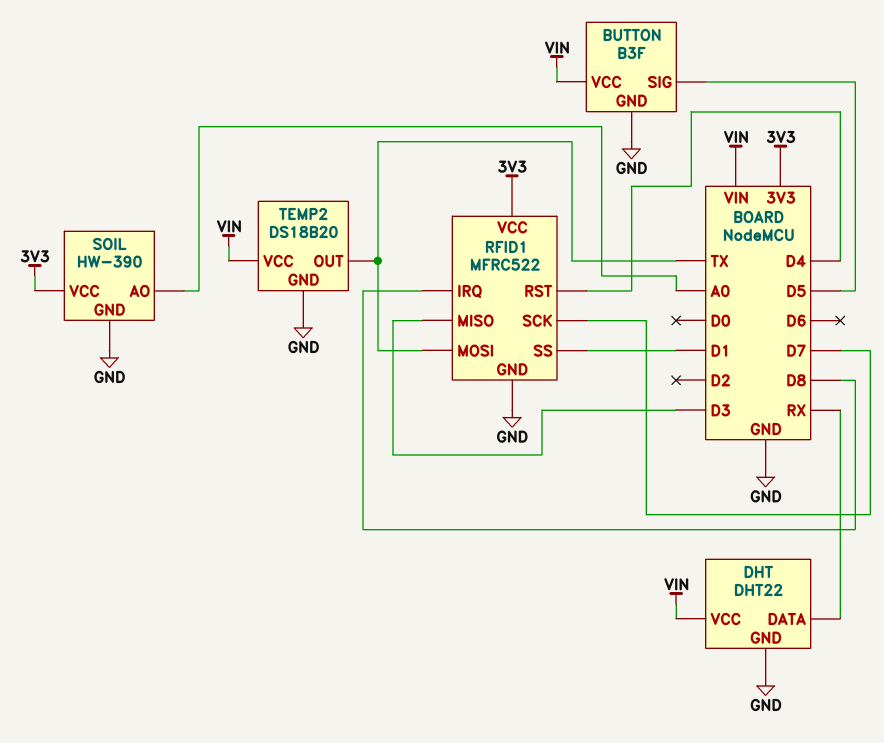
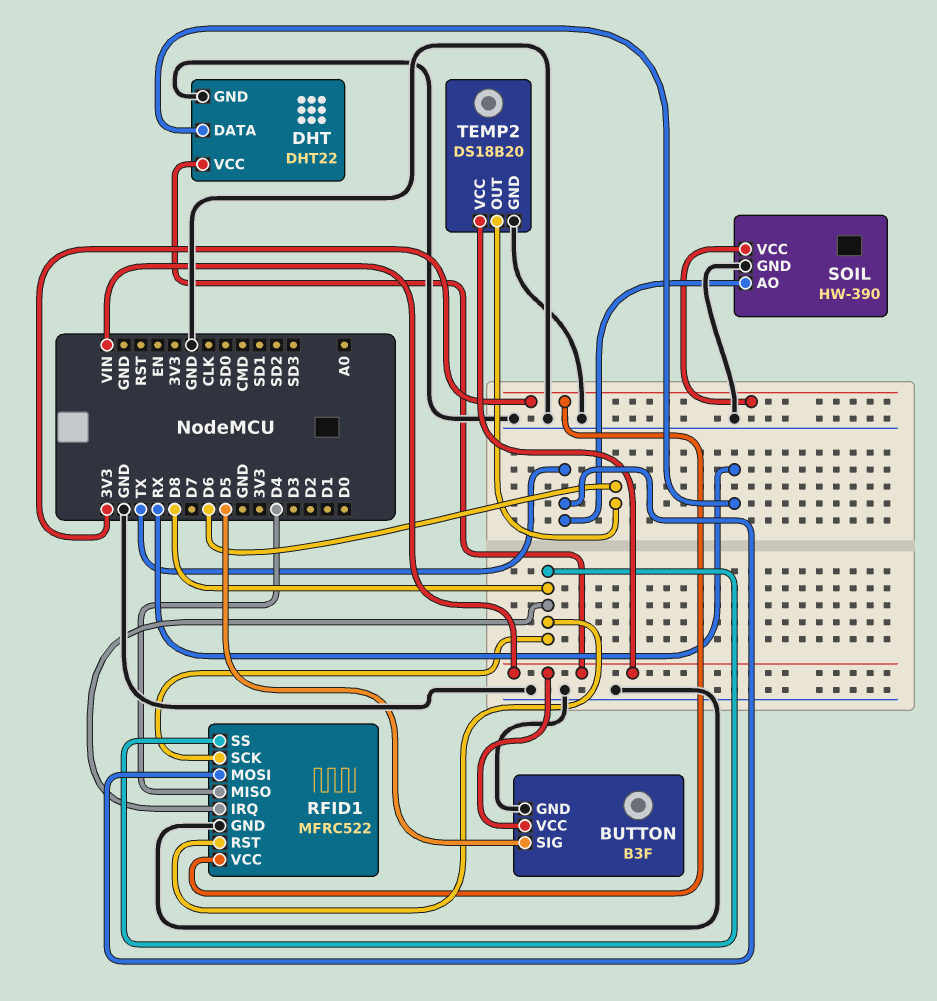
RFID1 pin MISO: D3 -> D4
RFID1 pin RST: D4 -> D8
RFID1 pin SCK: D7 -> D8
RFID1 pin SS: D1 -> D8
SOIL pin AO: A0 -> TX
TEMP2 pin OUT: TX -> D6

